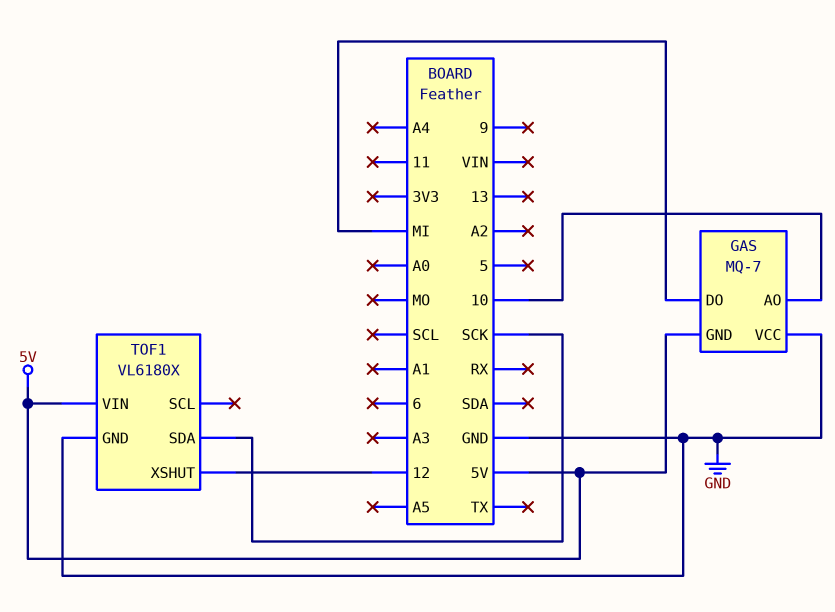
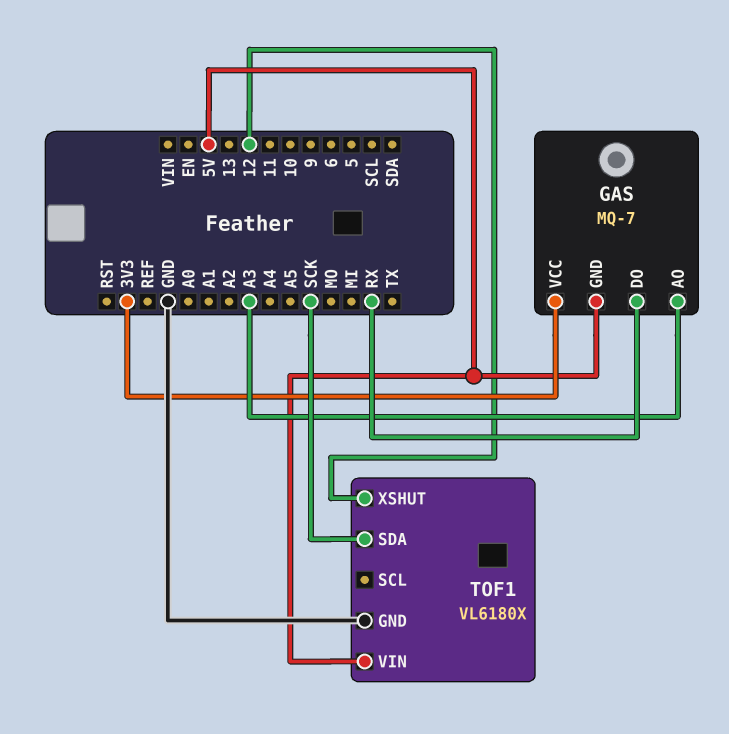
GAS pin AO: 10 -> A3
GAS pin DO: MI -> RX
GAS pin VCC: GND -> 3V3

